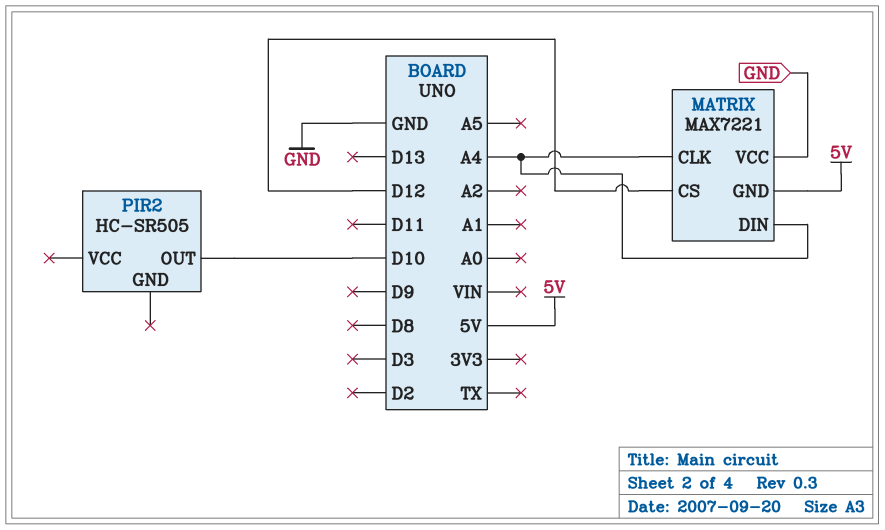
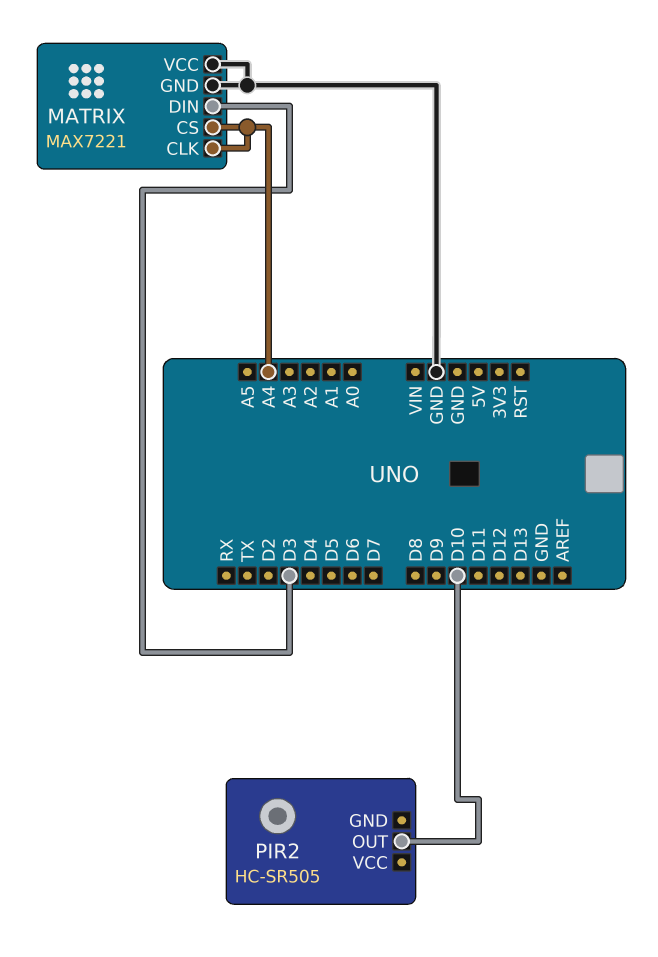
MATRIX pin CS: D12 -> A4
MATRIX pin DIN: A4 -> D3
MATRIX pin GND: 5V -> GND

